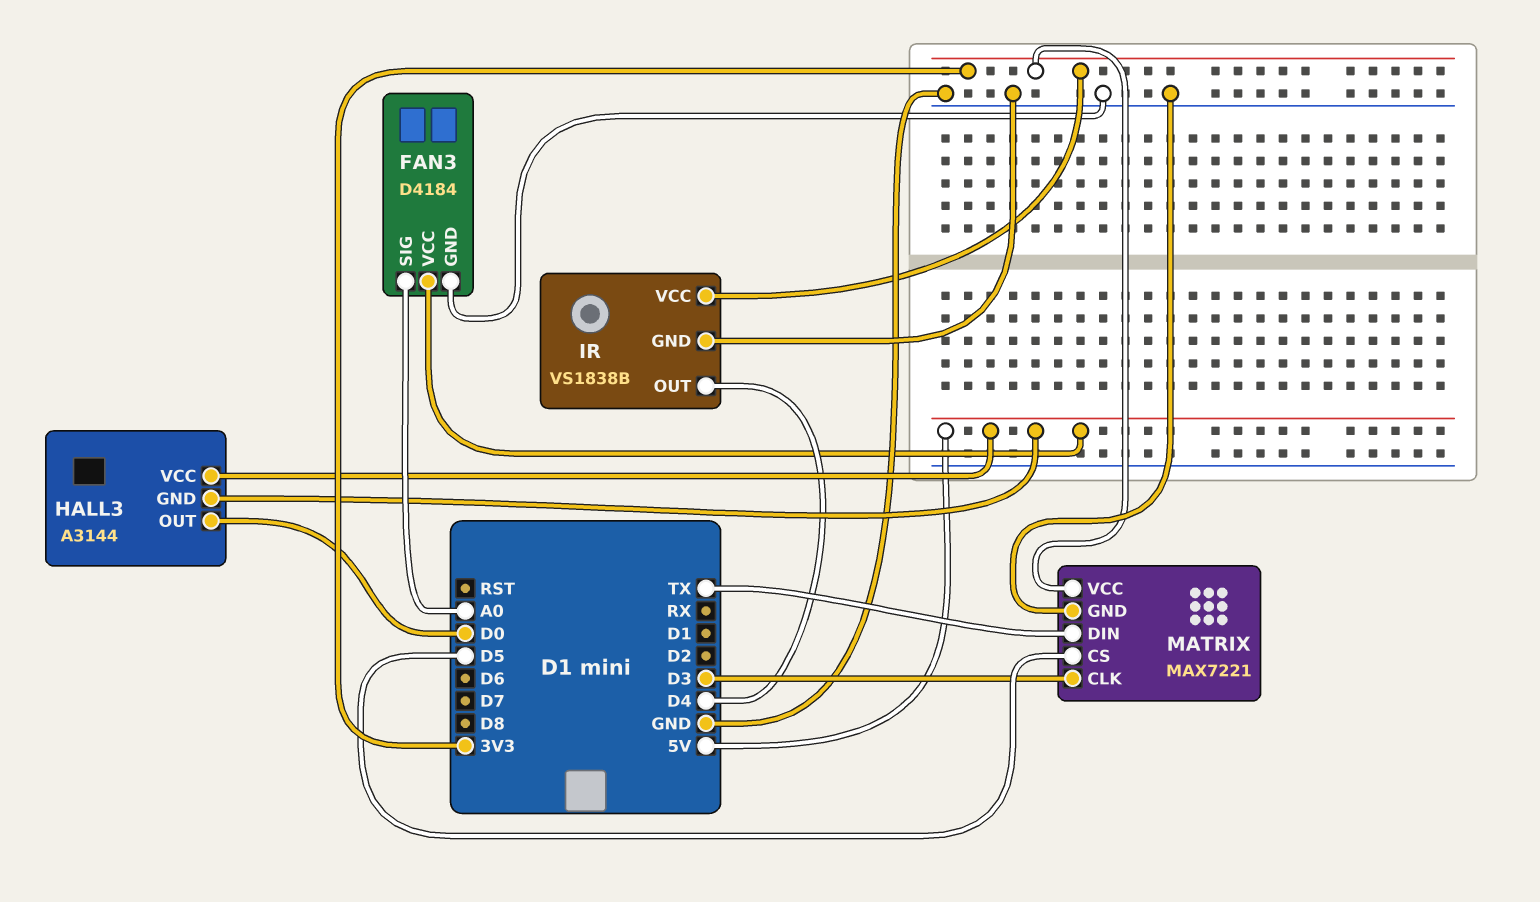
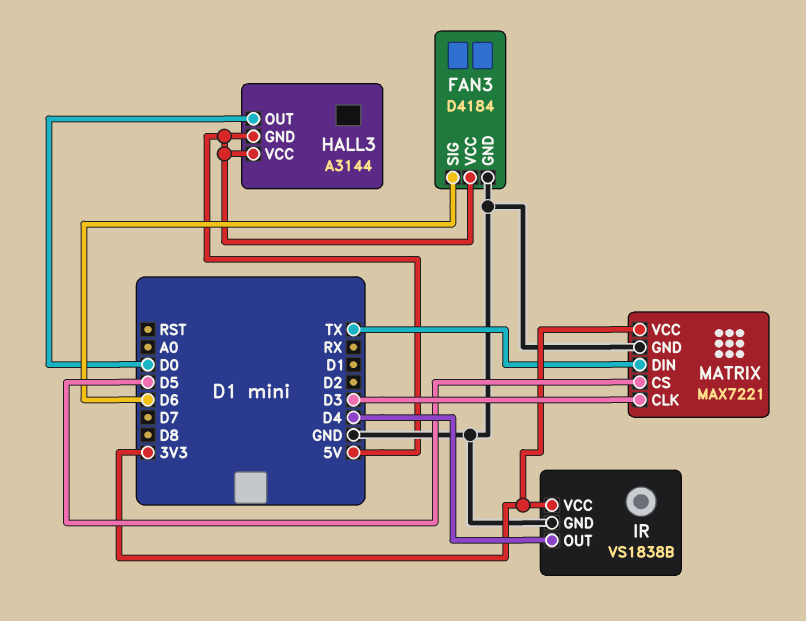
FAN3 pin SIG: A0 -> D6

